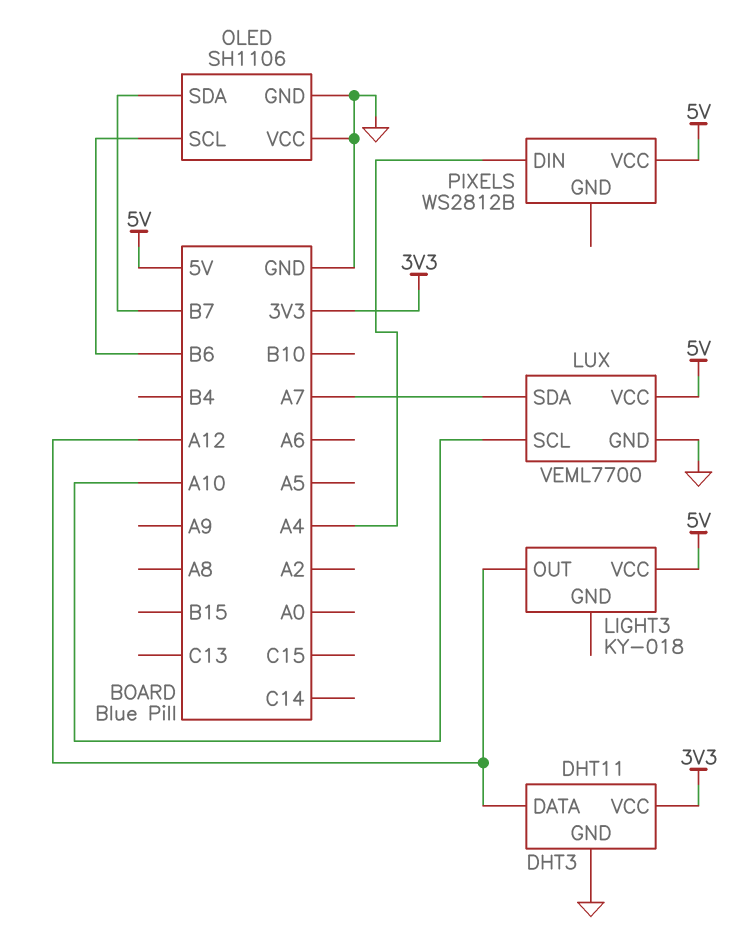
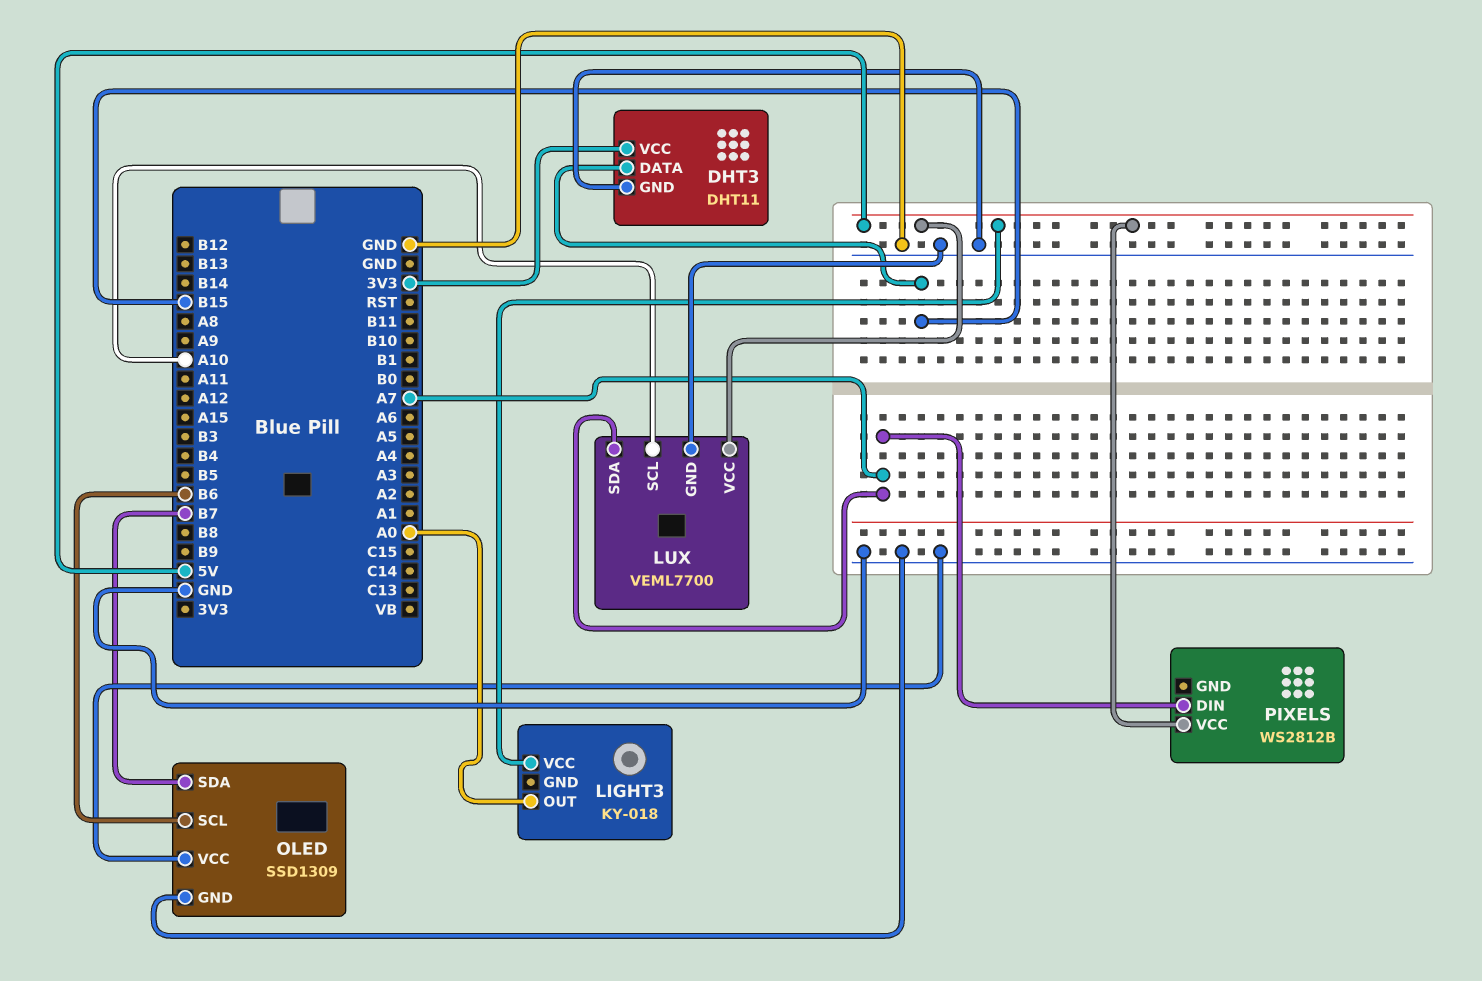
DHT3 pin DATA: A12 -> B15
LIGHT3 pin OUT: A12 -> A0
OLED: SH1106 -> SSD1309
PIXELS pin DIN: A4 -> A7

